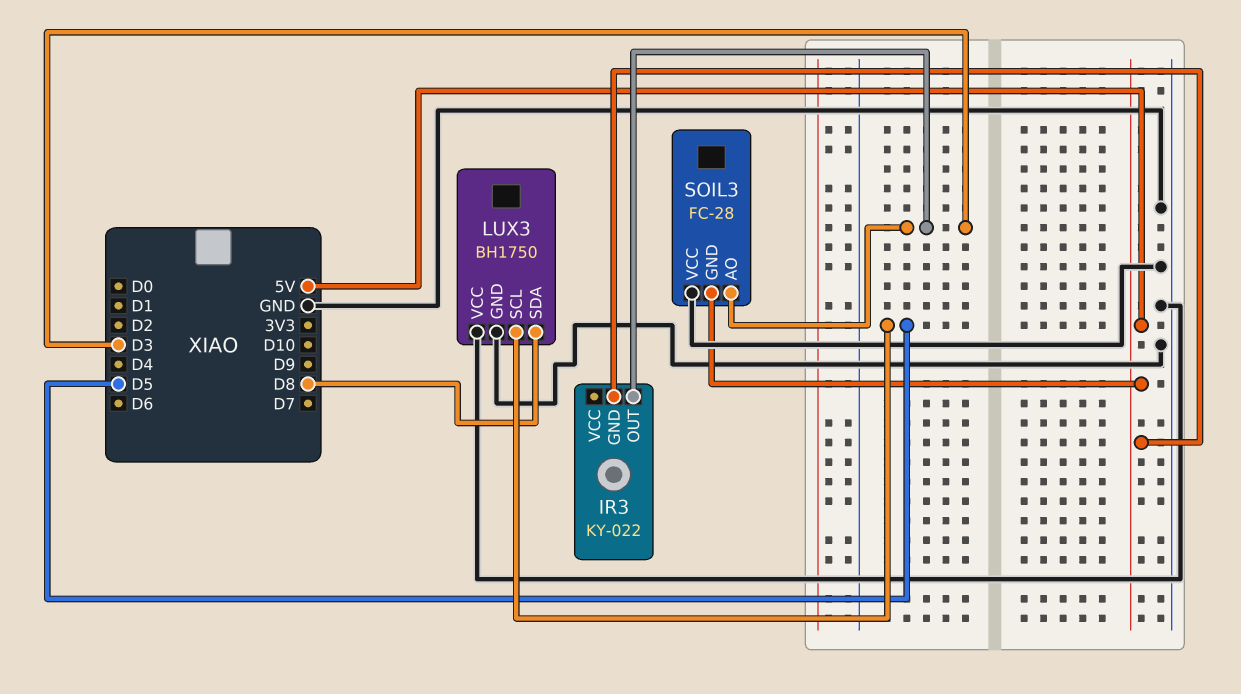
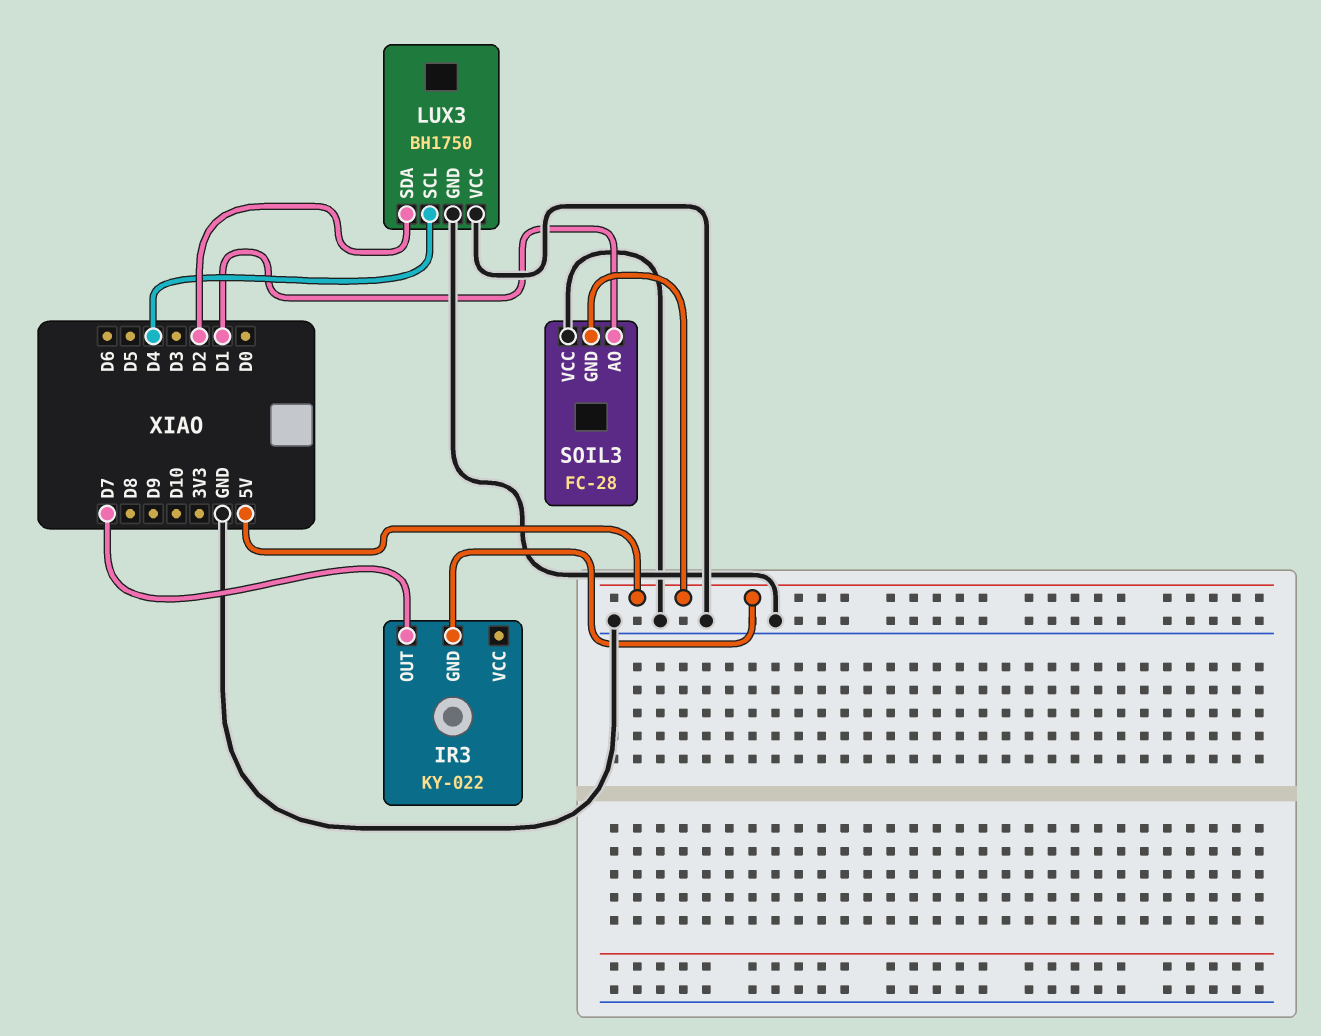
IR3 pin OUT: D3 -> D7
LUX3 pin SCL: D5 -> D4
LUX3 pin SDA: D8 -> D2
SOIL3 pin AO: D3 -> D1

